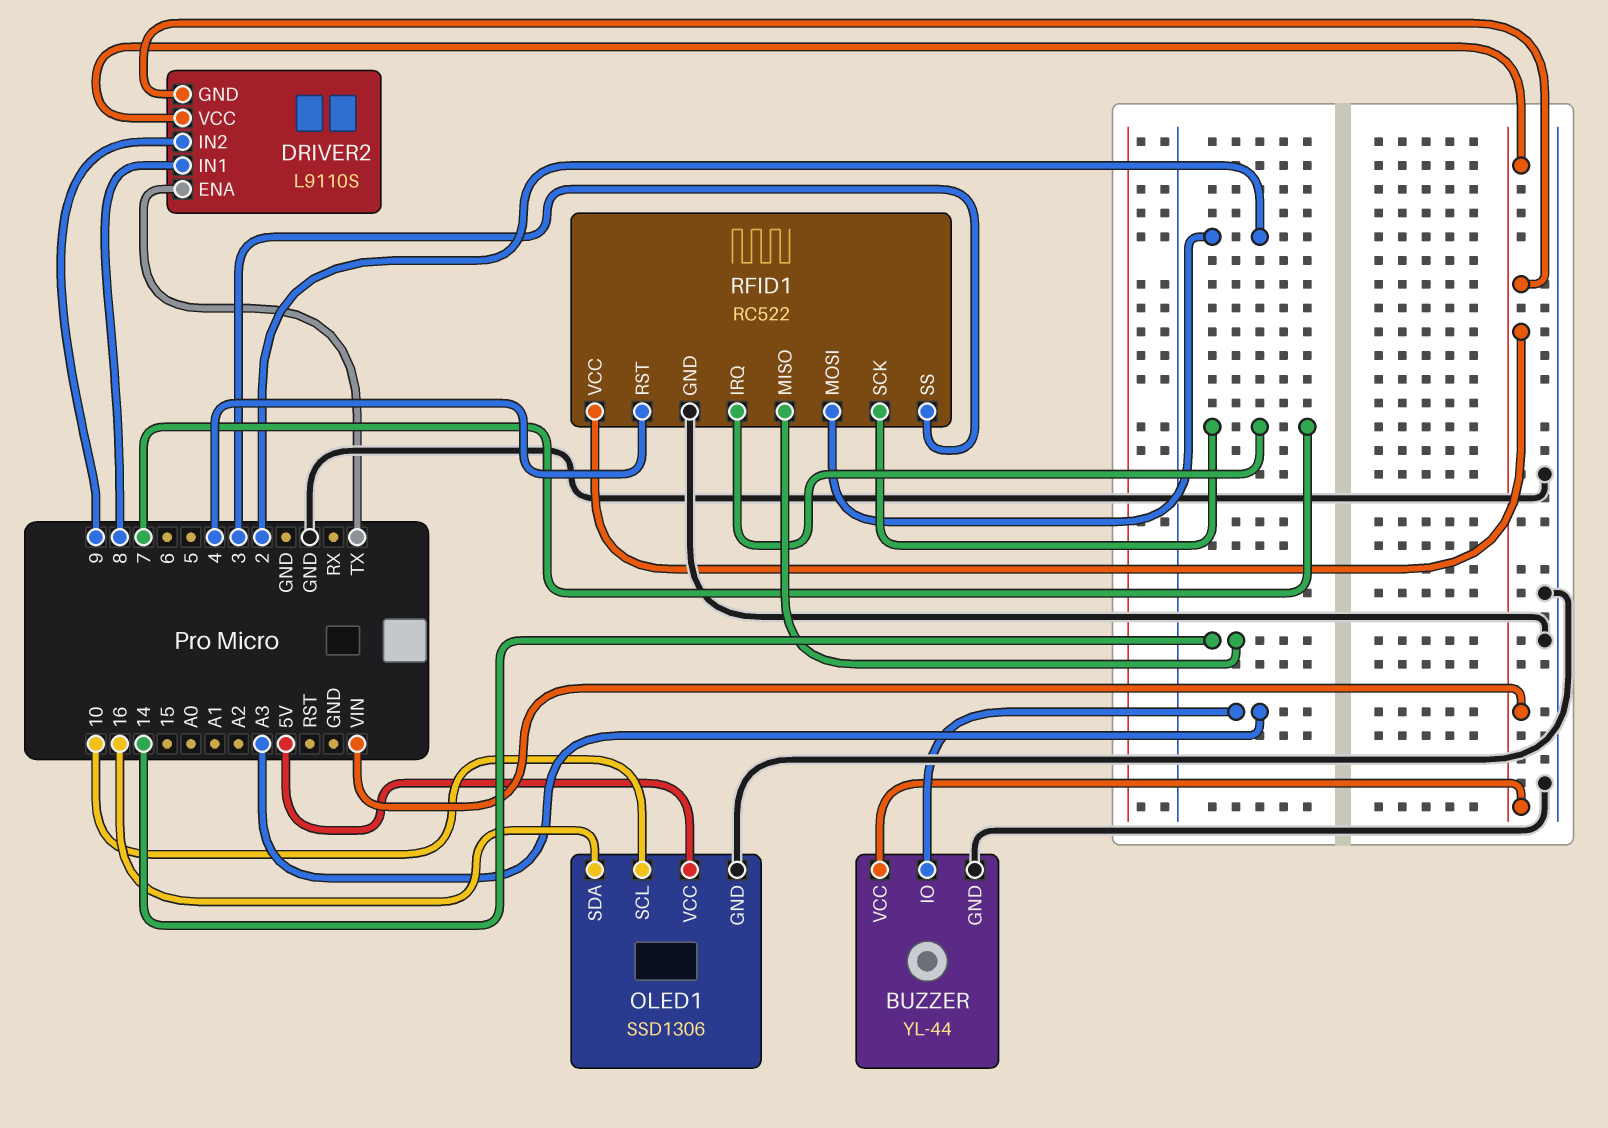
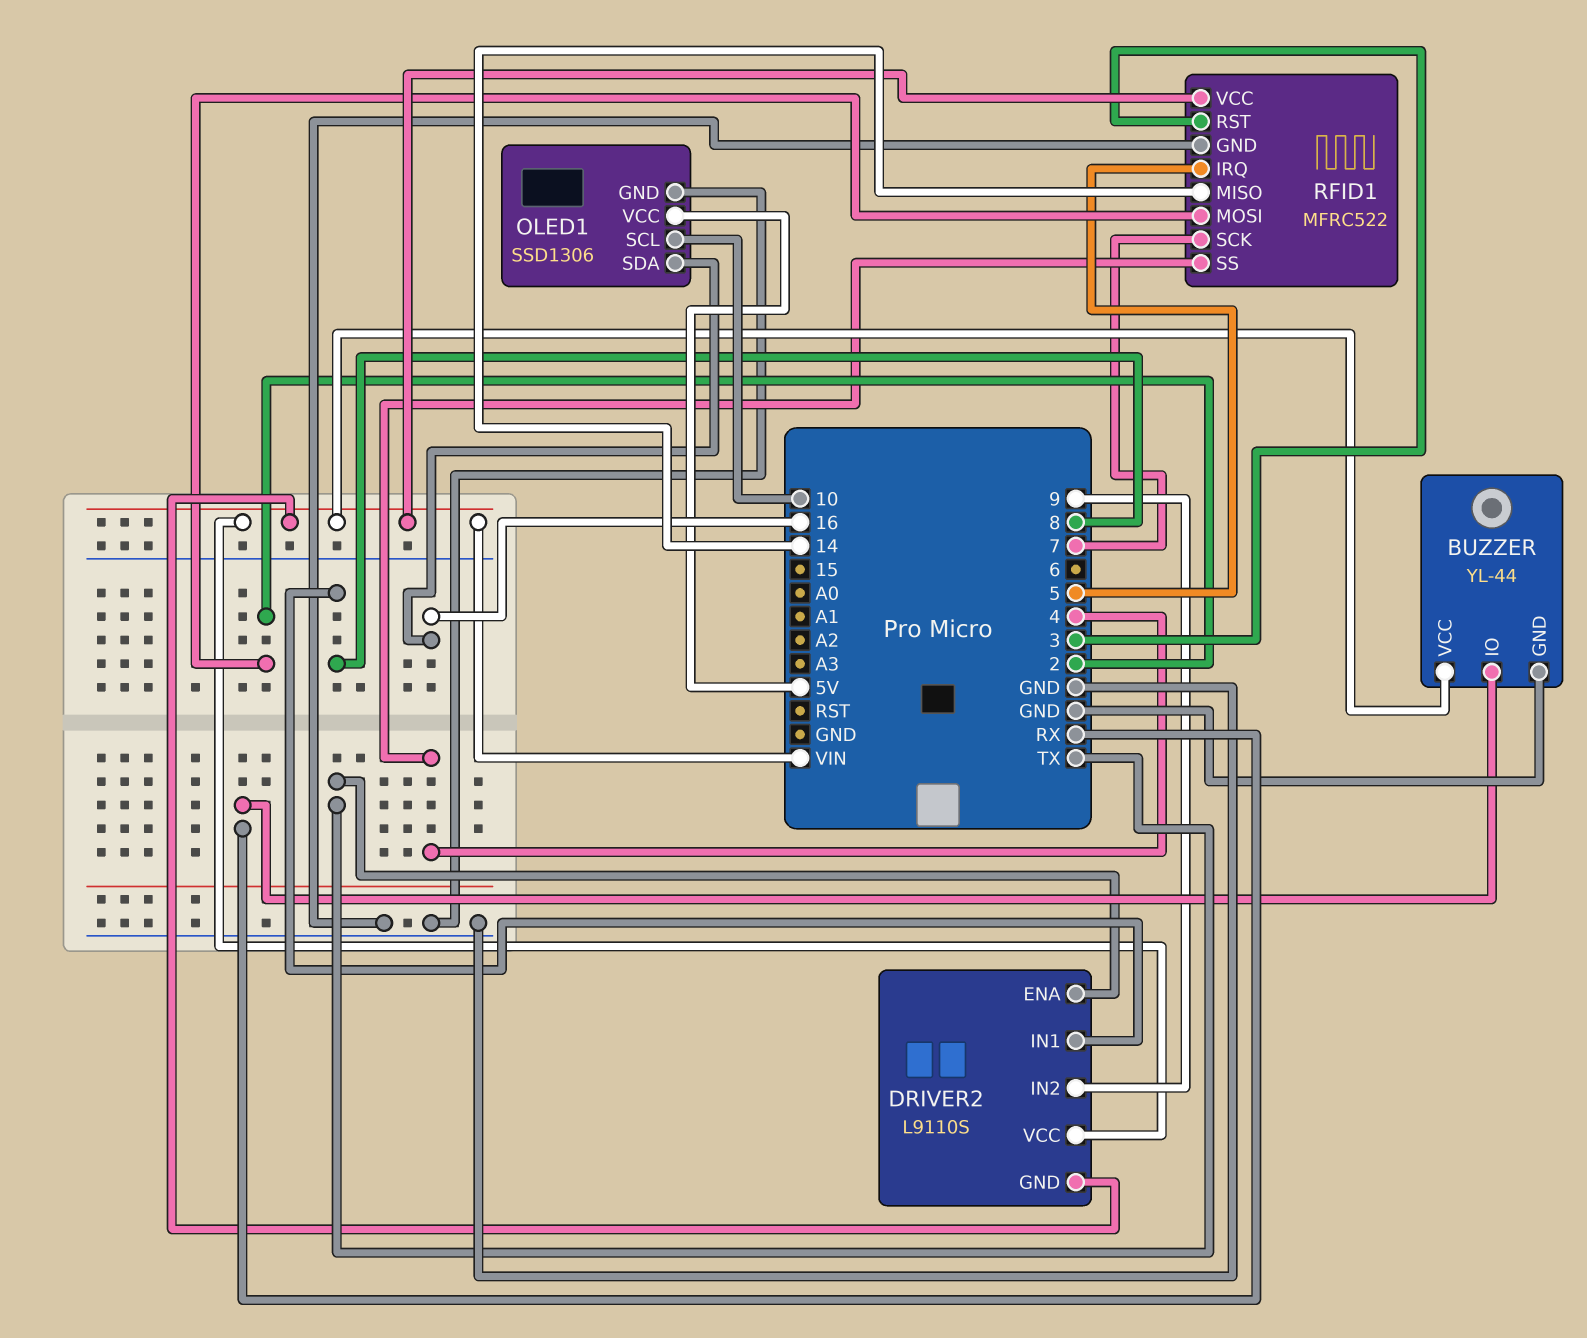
BUZZER pin IO: A3 -> RX
RFID1: RC522 -> MFRC522
RFID1 pin IRQ: 7 -> 5
RFID1 pin RST: 4 -> 3
RFID1 pin SS: 3 -> 4

